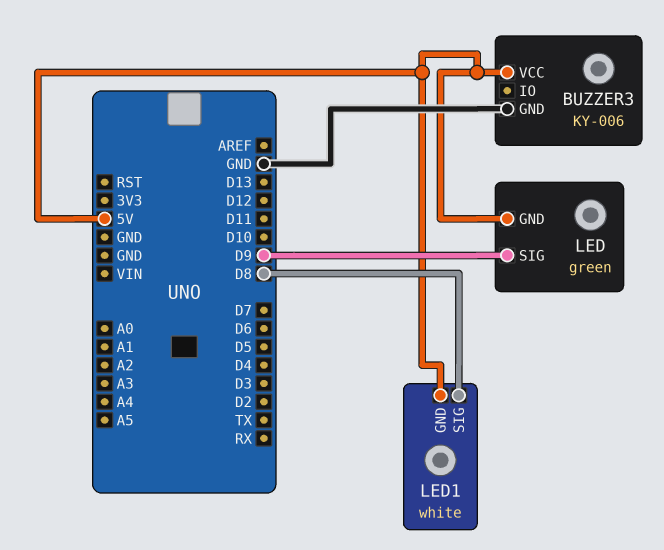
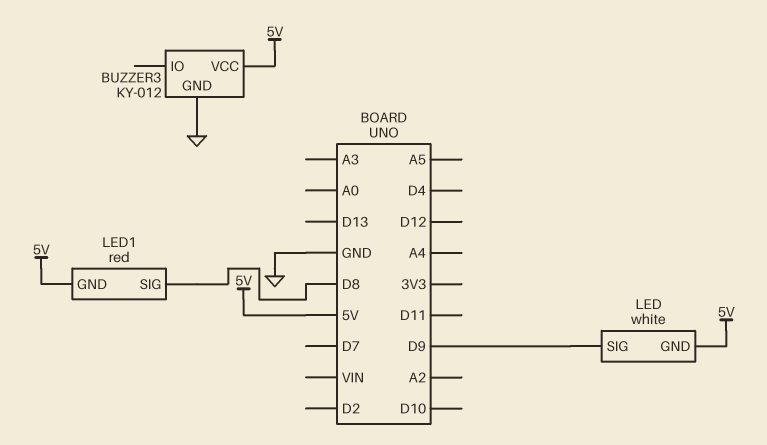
BUZZER3: KY-006 -> KY-012
LED: green -> white
LED1: white -> red

